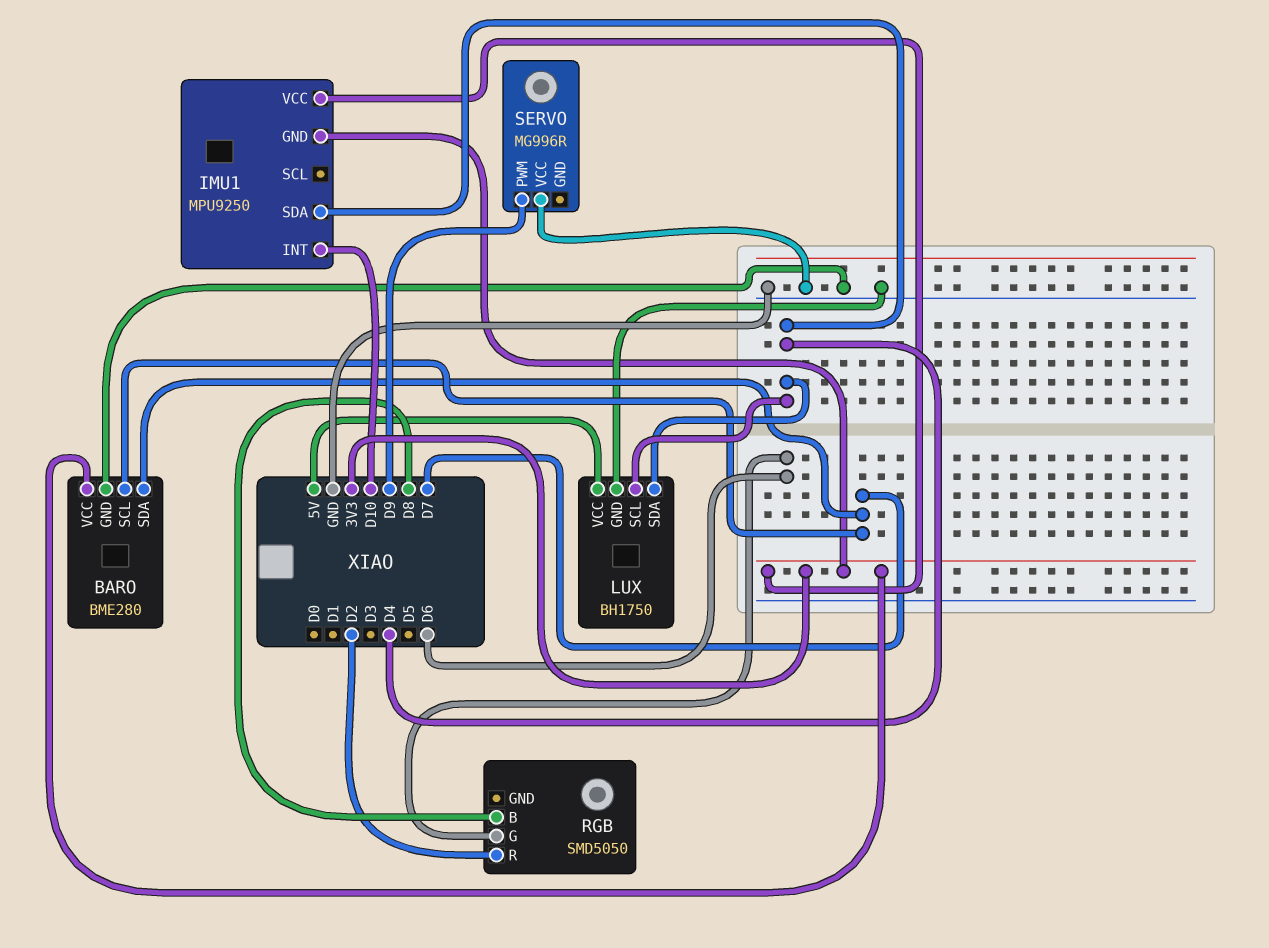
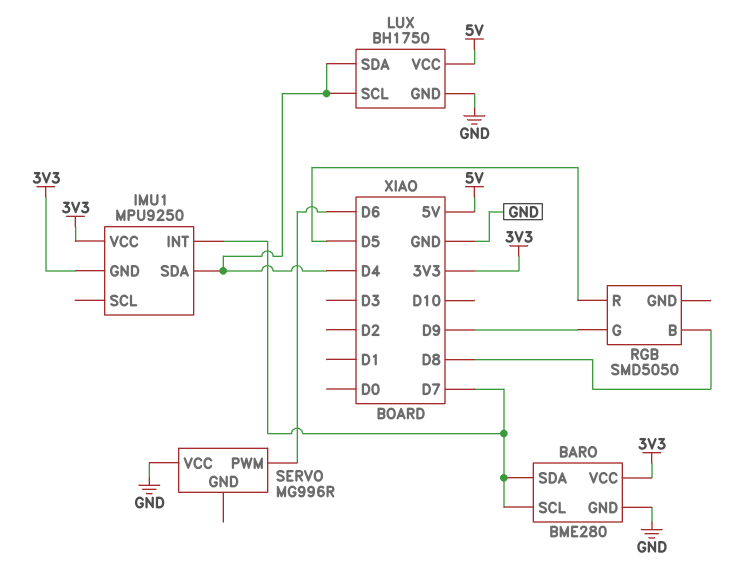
IMU1 pin INT: D10 -> D7
RGB pin G: D6 -> D9
RGB pin R: D2 -> D5
SERVO pin PWM: D9 -> D6

